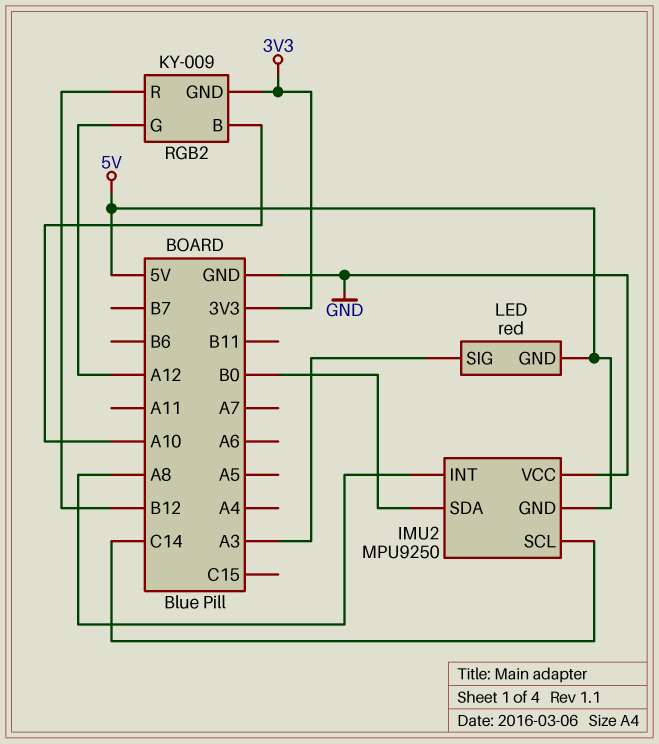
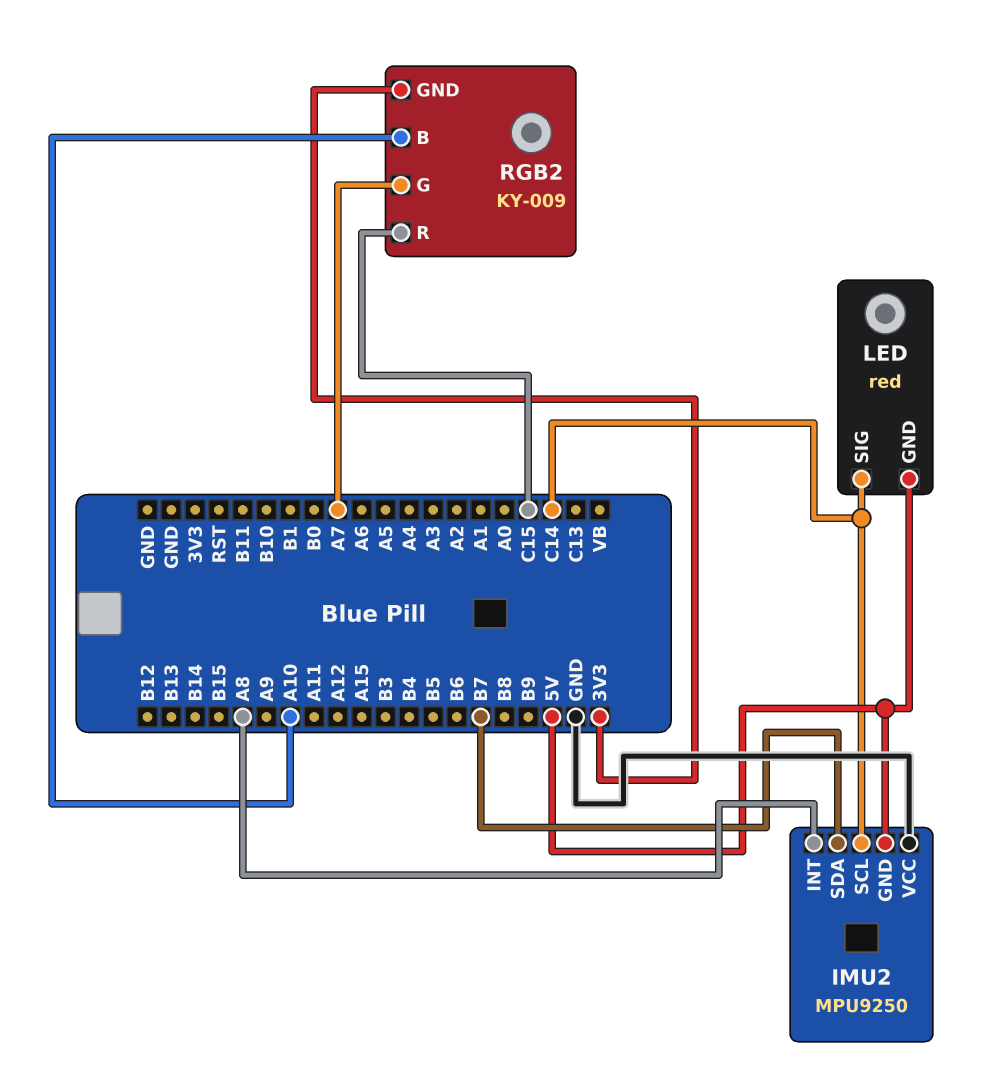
IMU2 pin SDA: B0 -> B7
LED pin SIG: A3 -> C14
RGB2 pin G: A12 -> A7
RGB2 pin R: B12 -> C15

